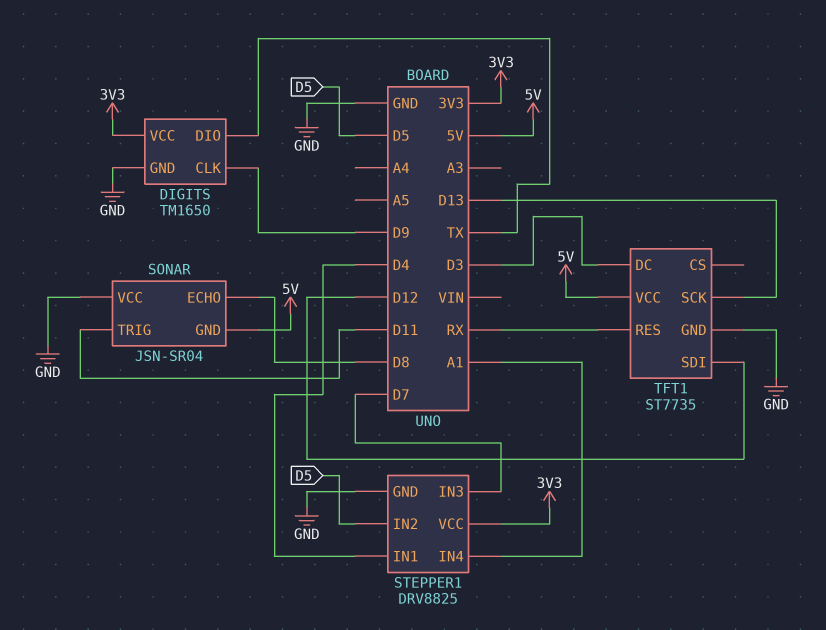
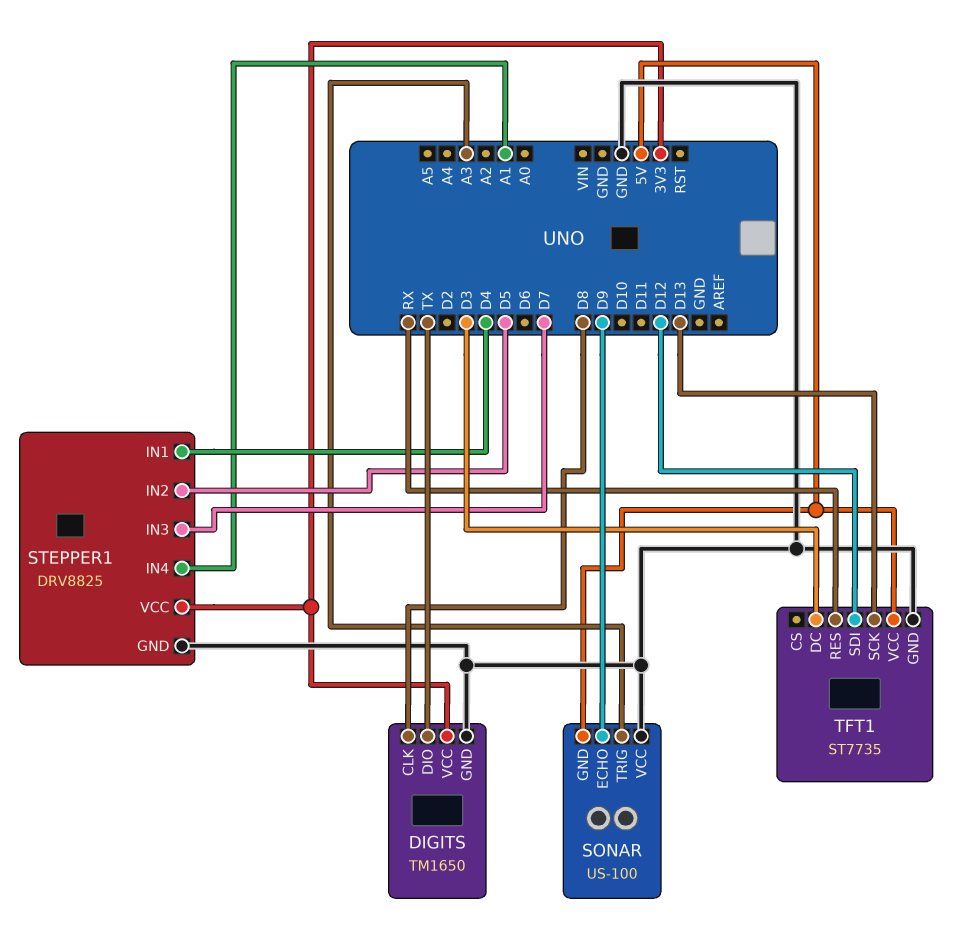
DIGITS pin CLK: D9 -> D8
SONAR: JSN-SR04 -> US-100
SONAR pin ECHO: D8 -> D9
SONAR pin TRIG: D11 -> A3

